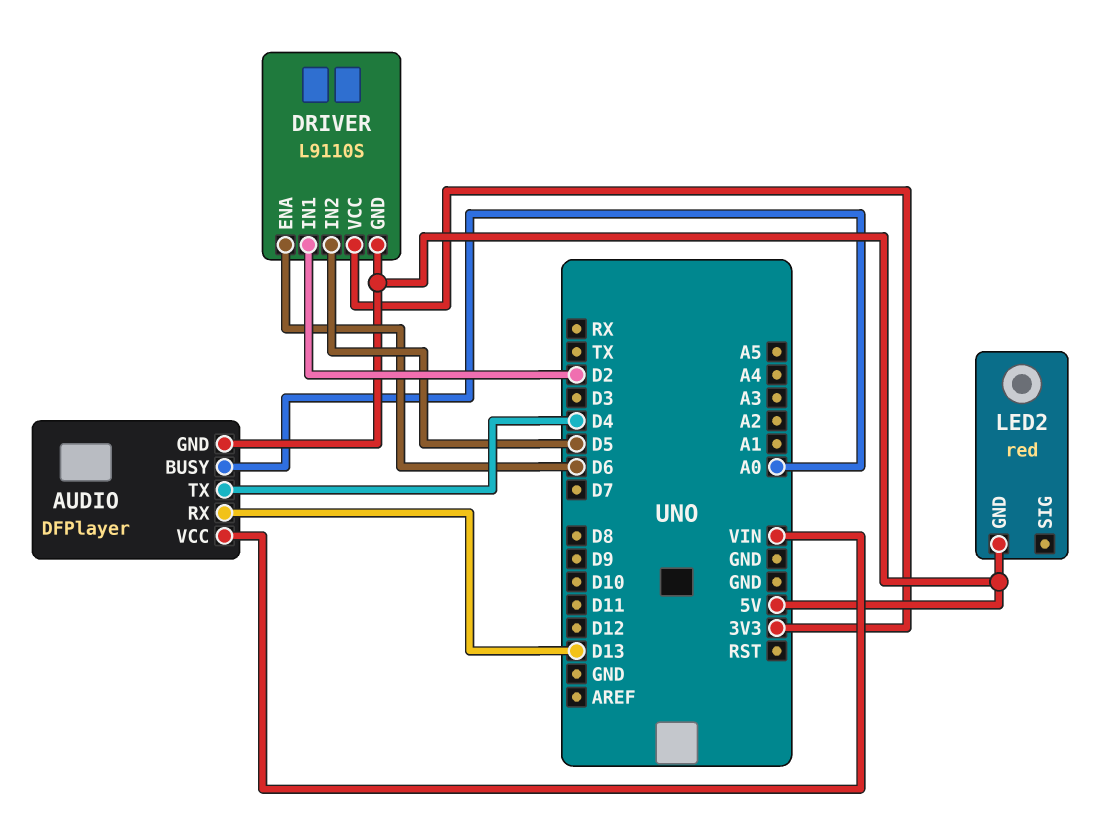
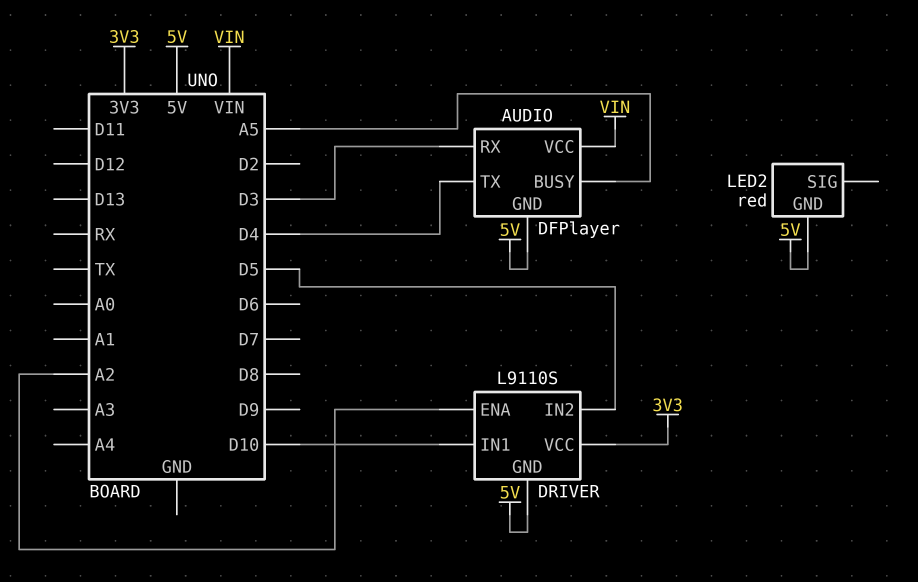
AUDIO pin BUSY: A0 -> A5
AUDIO pin RX: D13 -> D3
DRIVER pin ENA: D6 -> A2
DRIVER pin IN1: D2 -> D10

